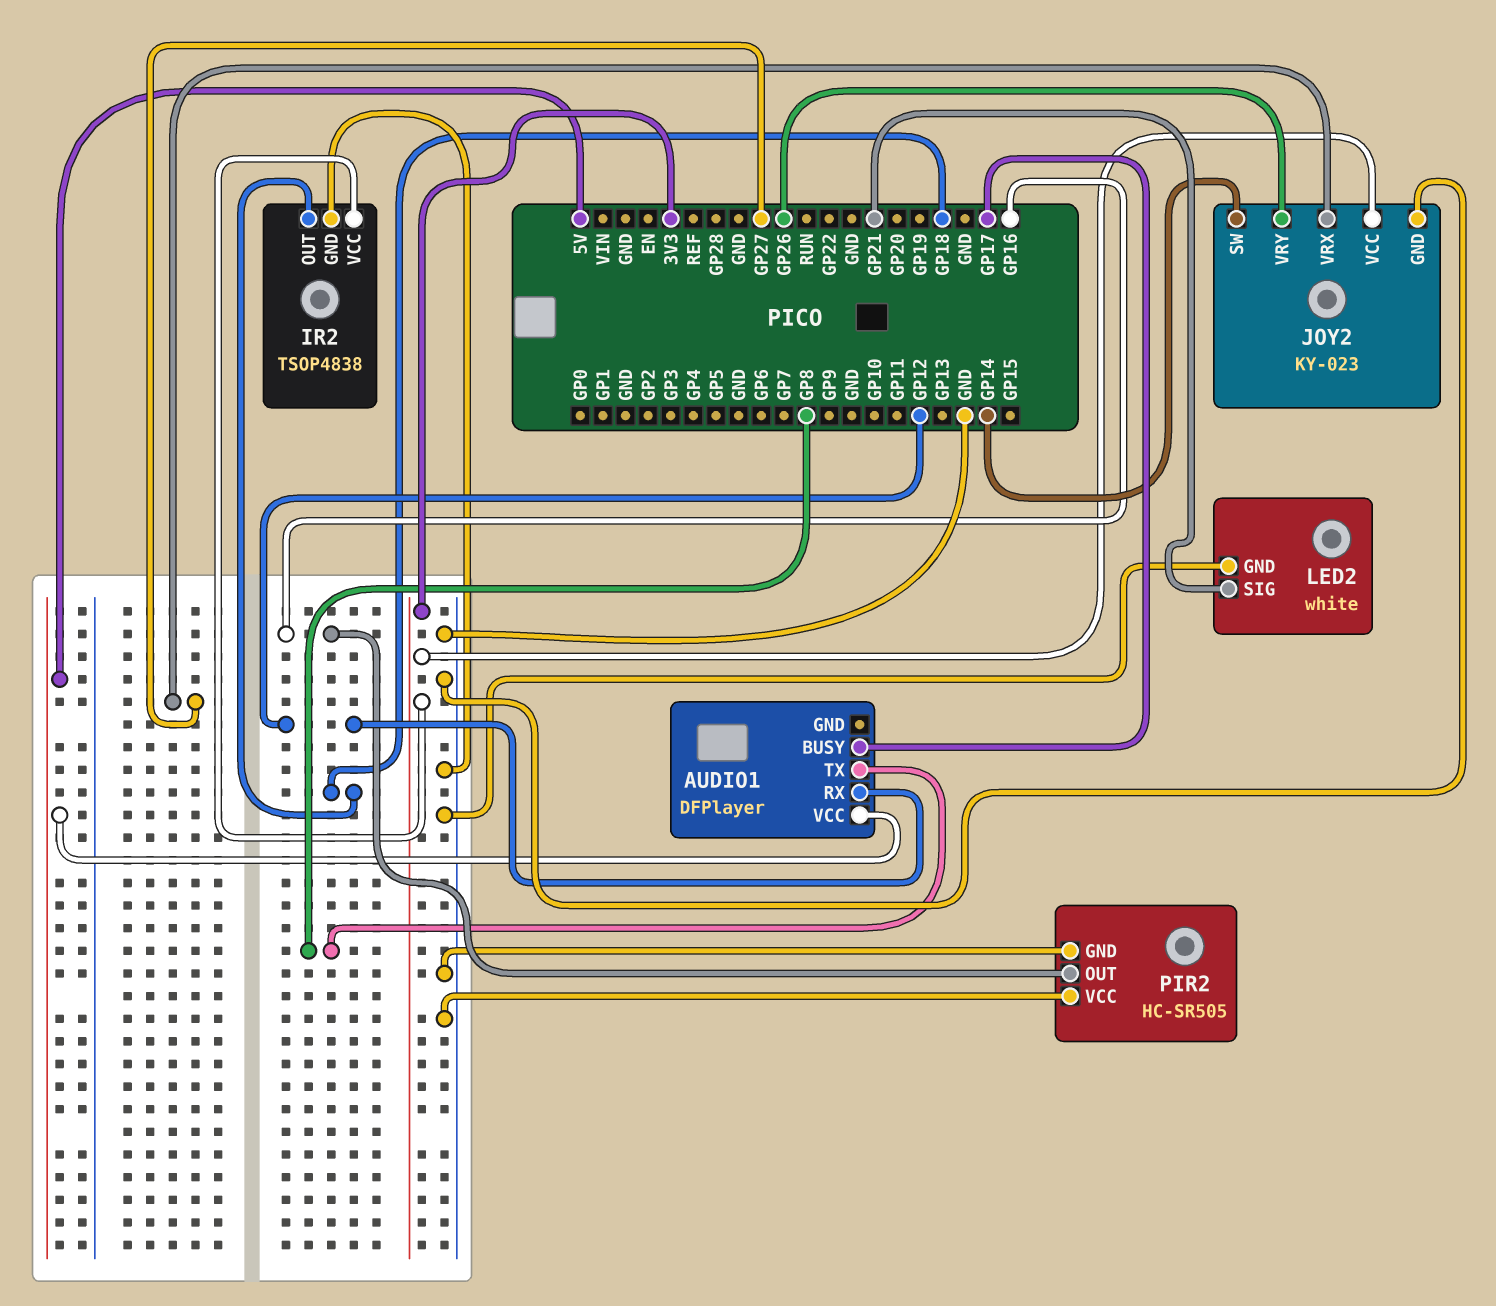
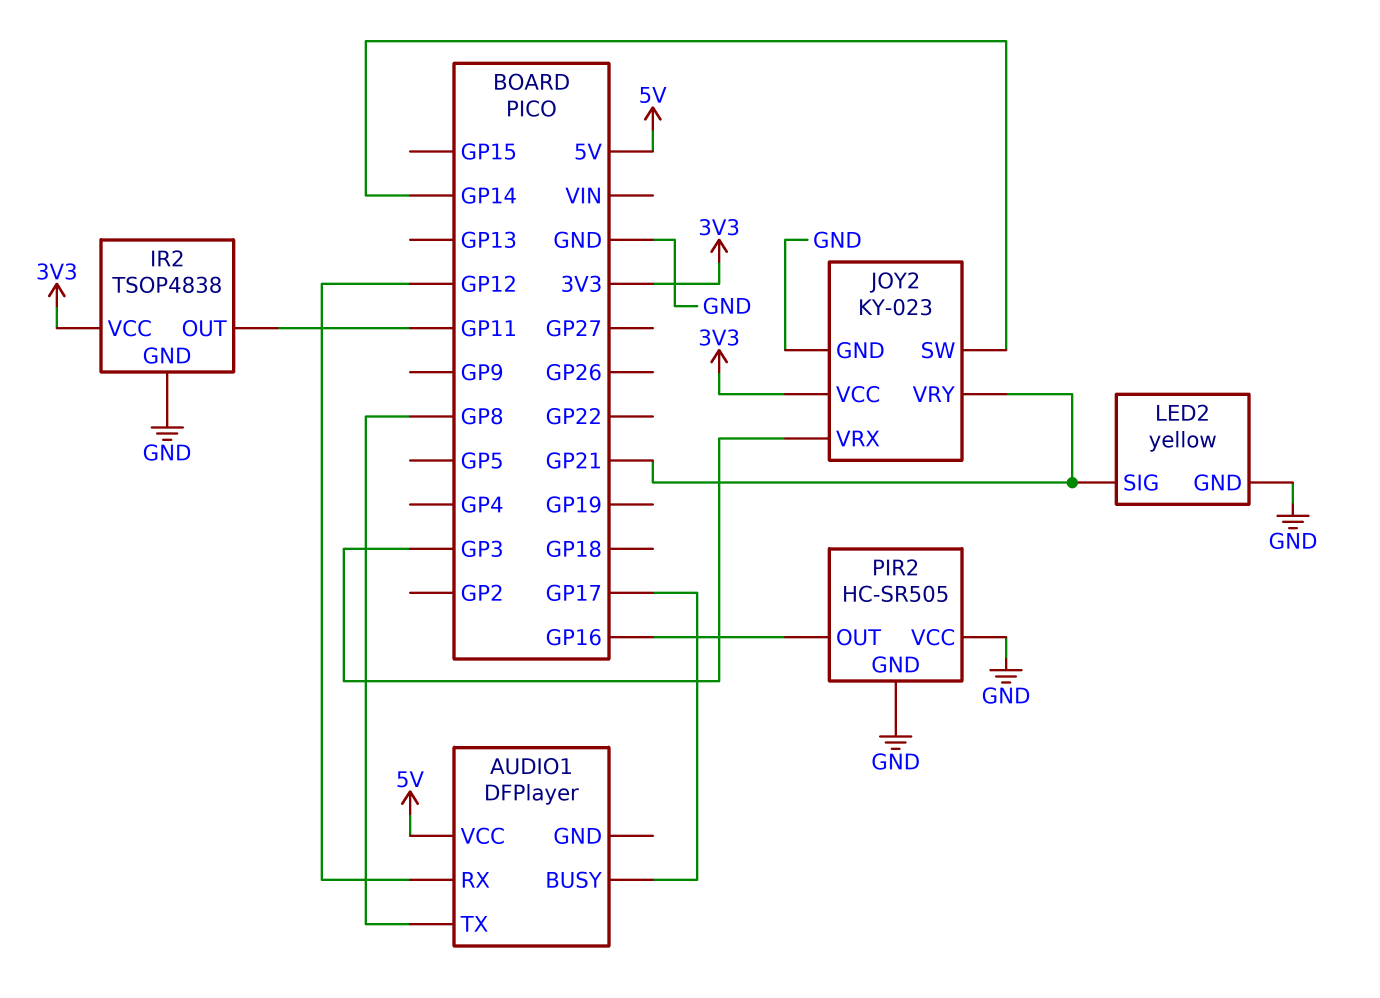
IR2 pin OUT: GP18 -> GP11
JOY2 pin VRX: GP27 -> GP3
JOY2 pin VRY: GP26 -> GP21
LED2: white -> yellow

